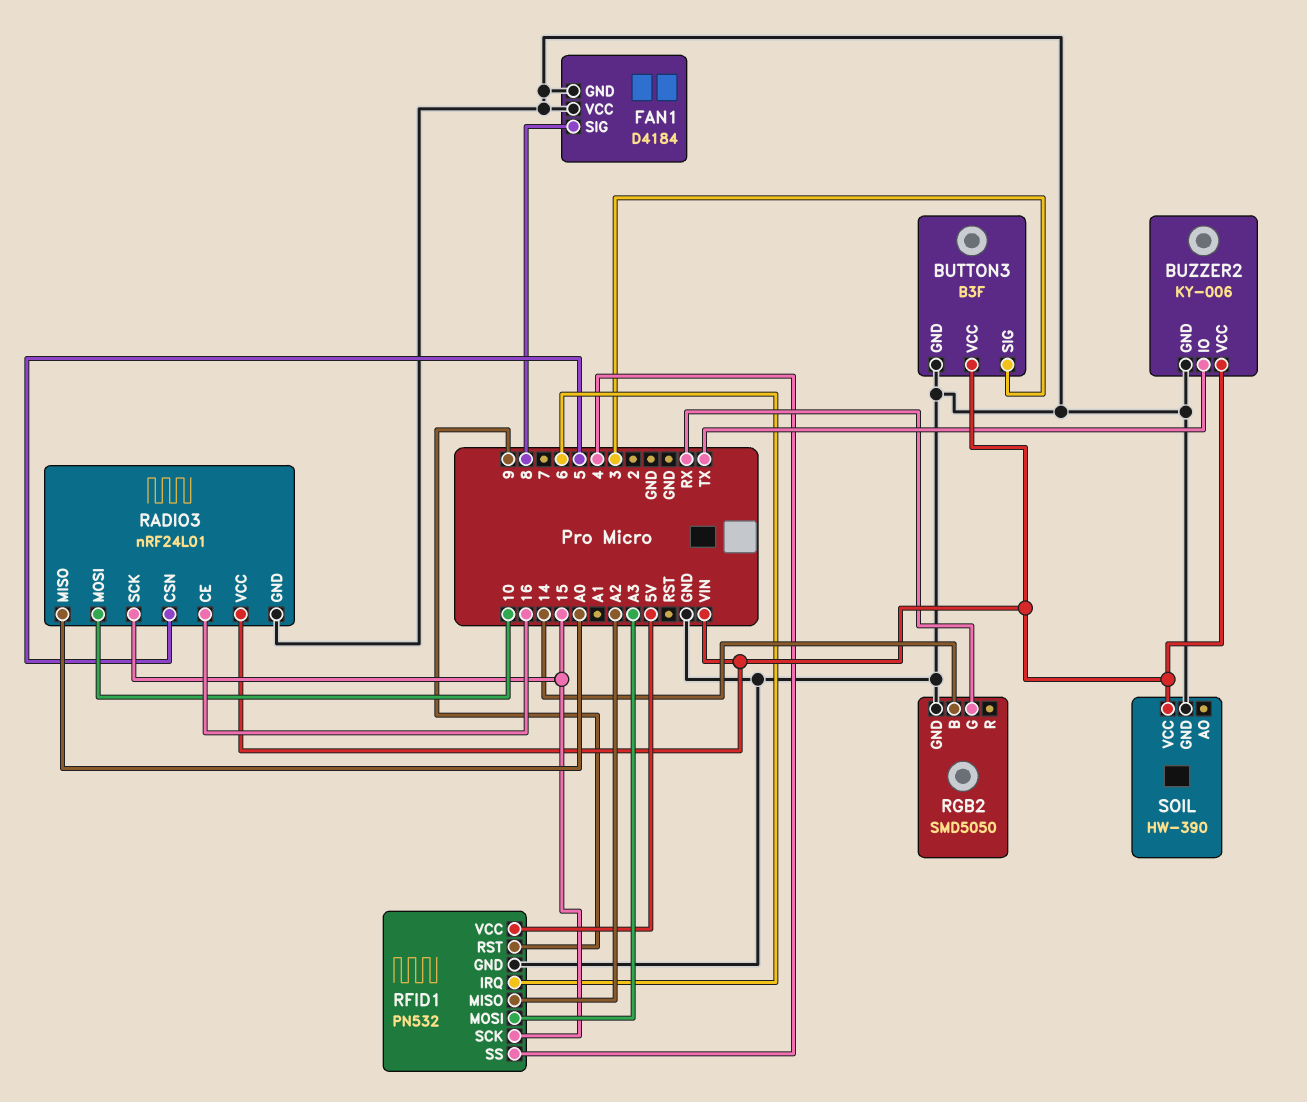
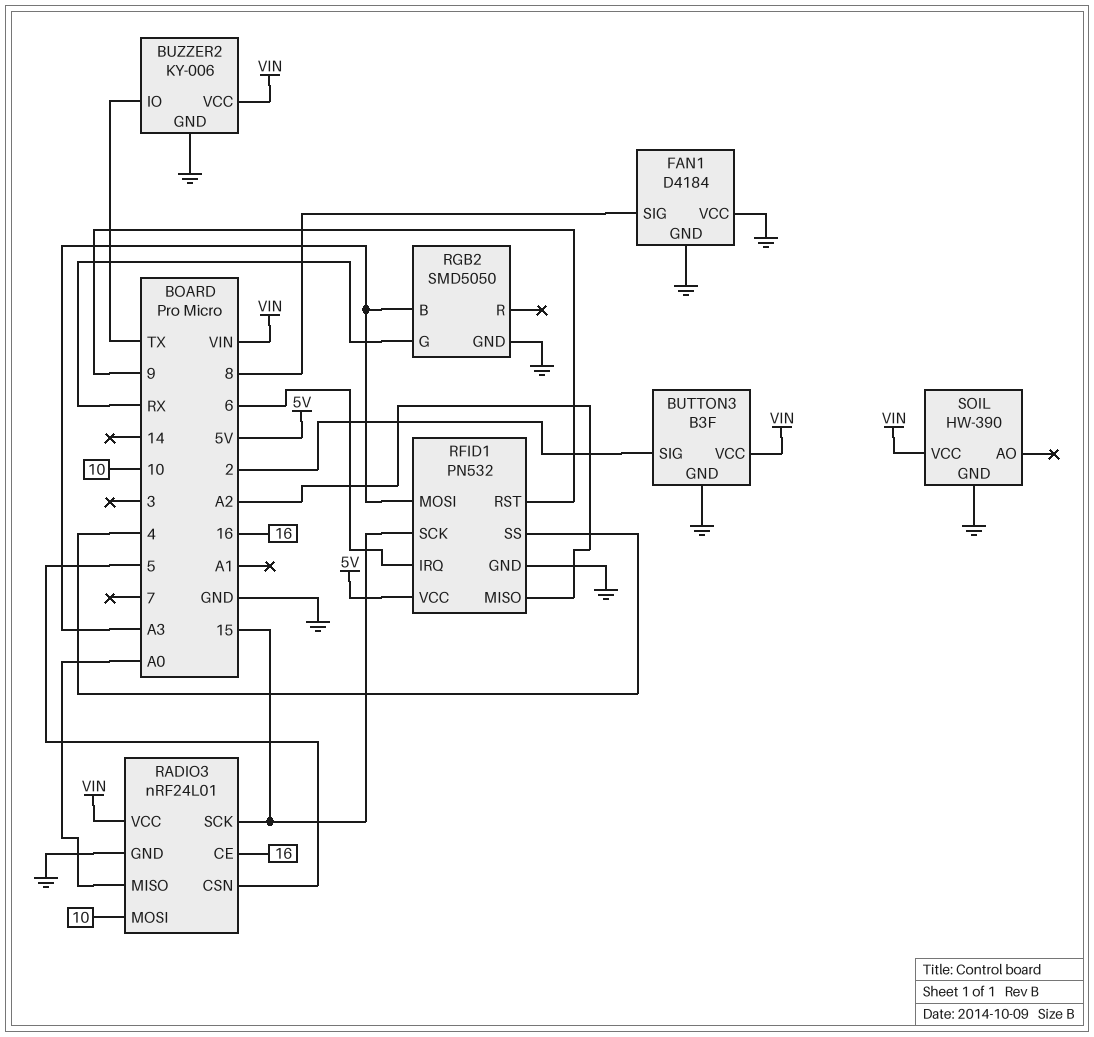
BUTTON3 pin SIG: 3 -> 2
RGB2 pin B: 14 -> A3

